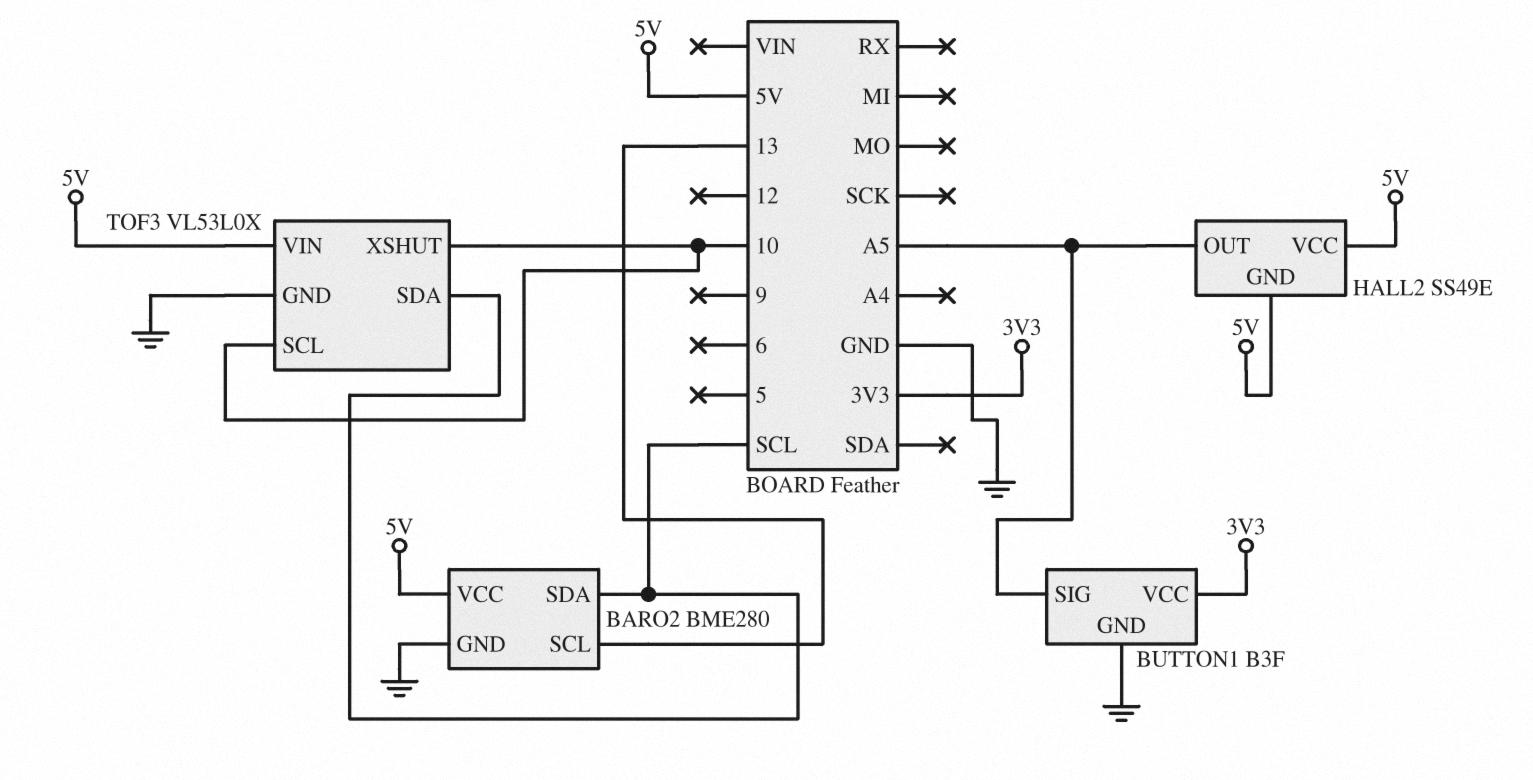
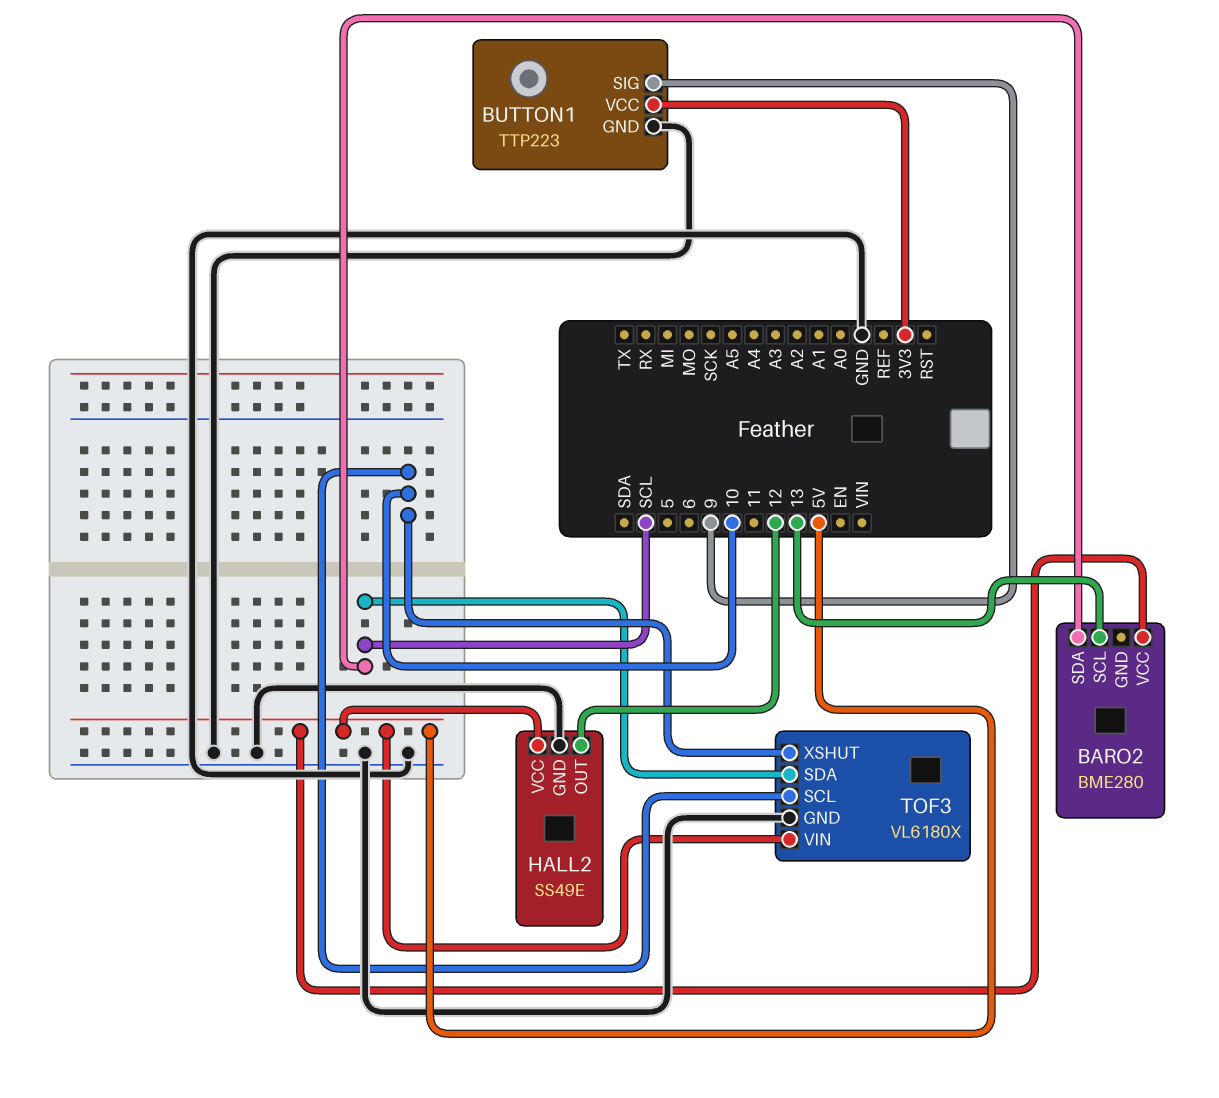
BARO2 pin GND: GND -> none
BUTTON1: B3F -> TTP223
BUTTON1 pin SIG: A5 -> 9
HALL2 pin GND: 5V -> GND
HALL2 pin OUT: A5 -> 12
TOF3: VL53L0X -> VL6180X

